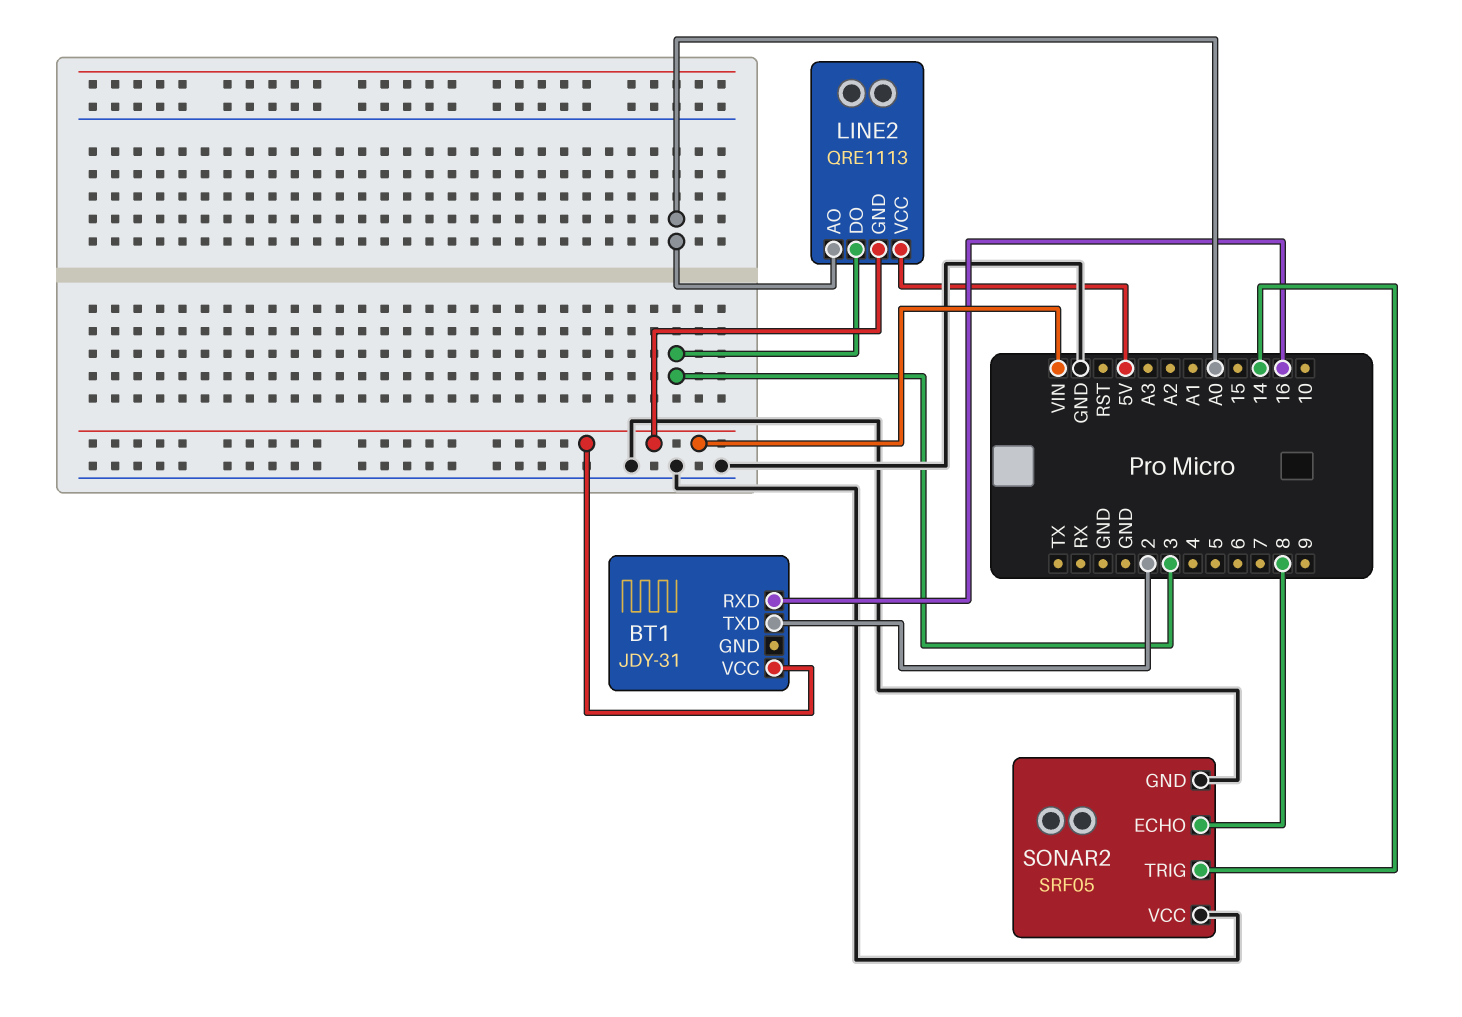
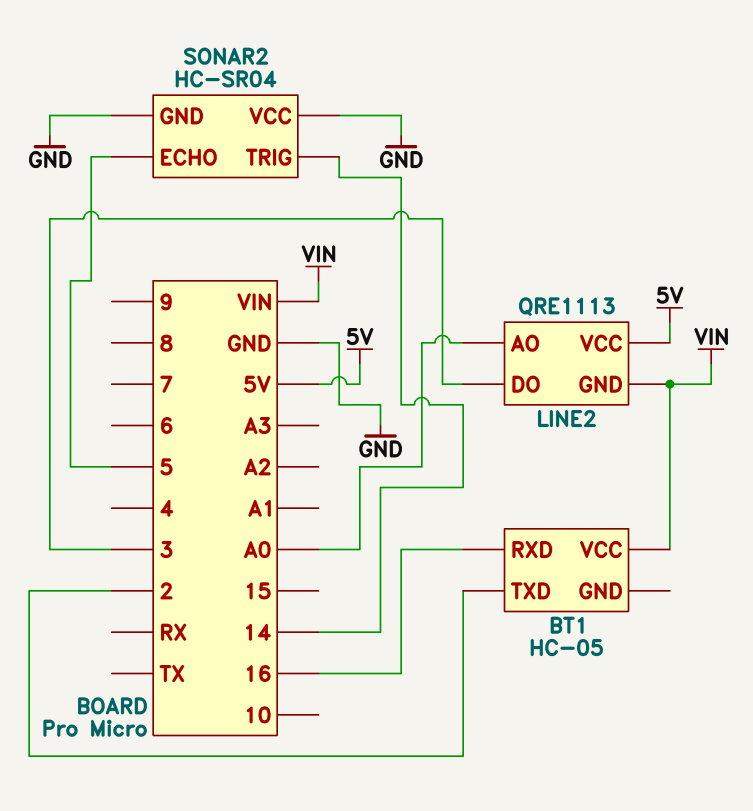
BT1: JDY-31 -> HC-05
SONAR2: SRF05 -> HC-SR04
SONAR2 pin ECHO: 8 -> 5

